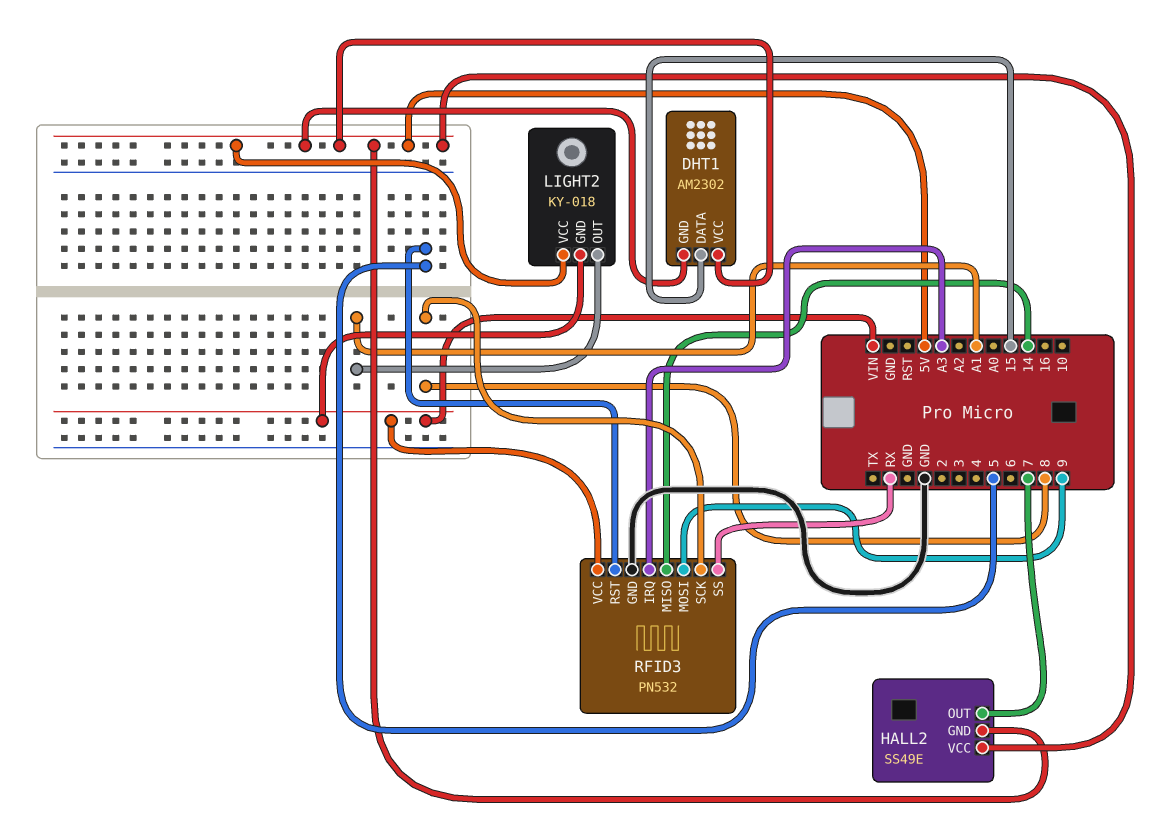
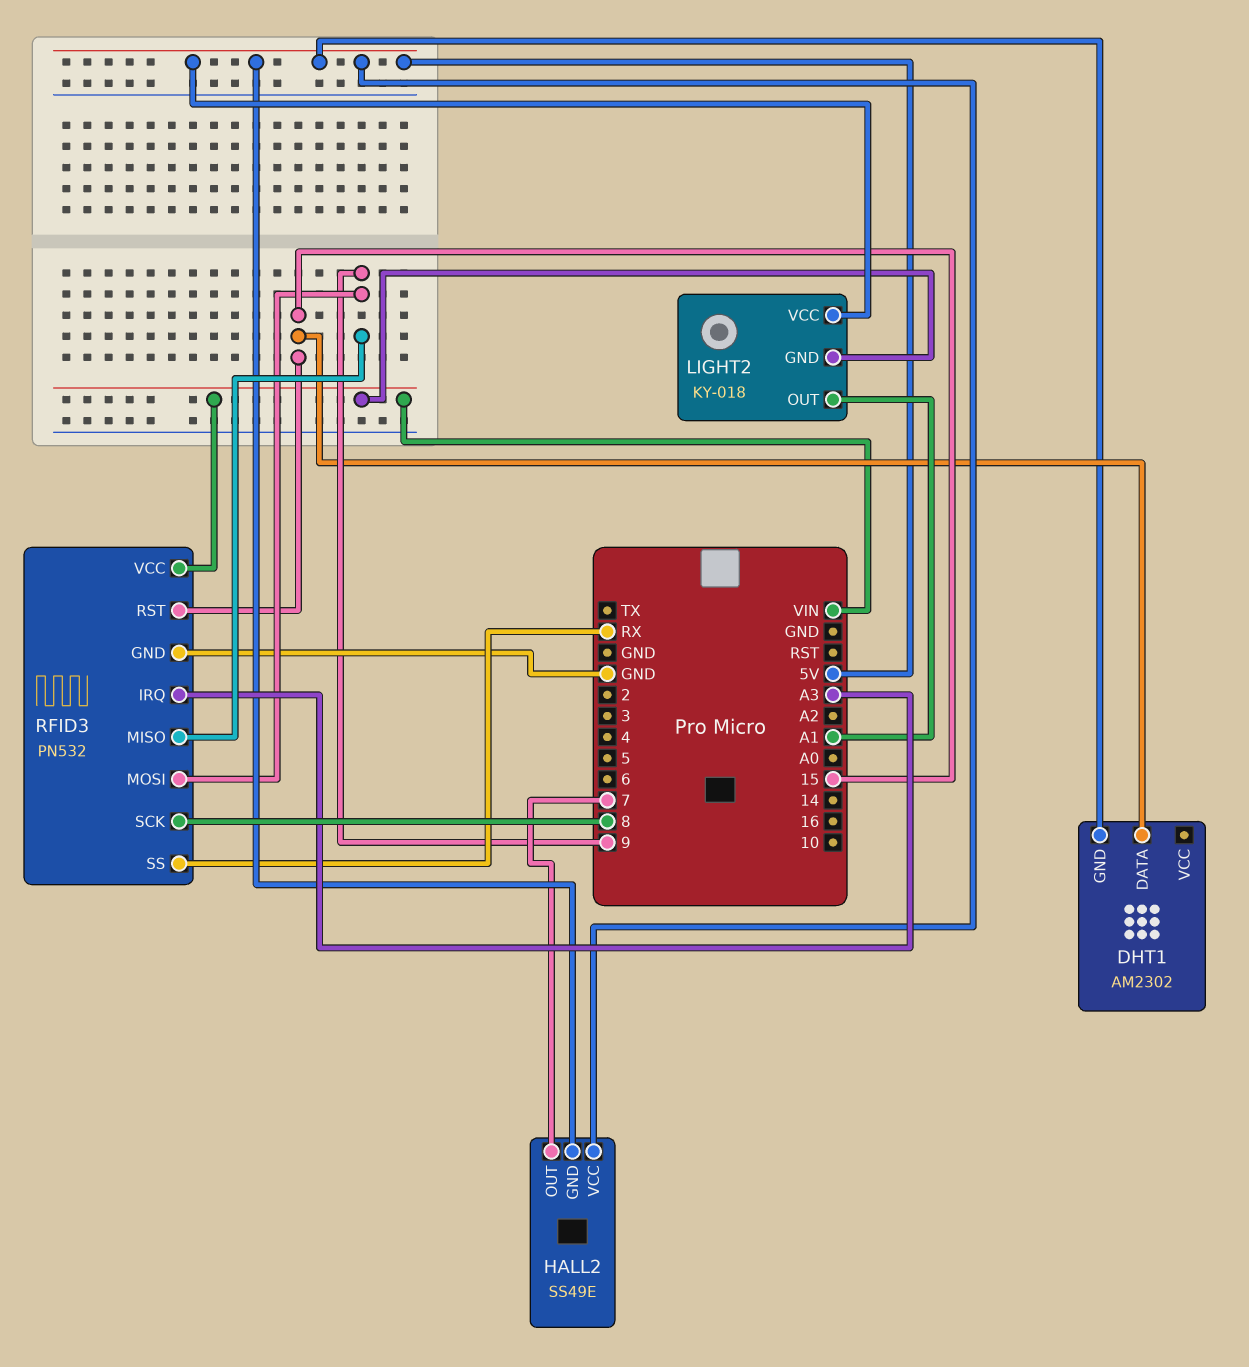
DHT1 pin VCC: 5V -> none
RFID3 pin MISO: 14 -> 9
RFID3 pin RST: 5 -> 15

